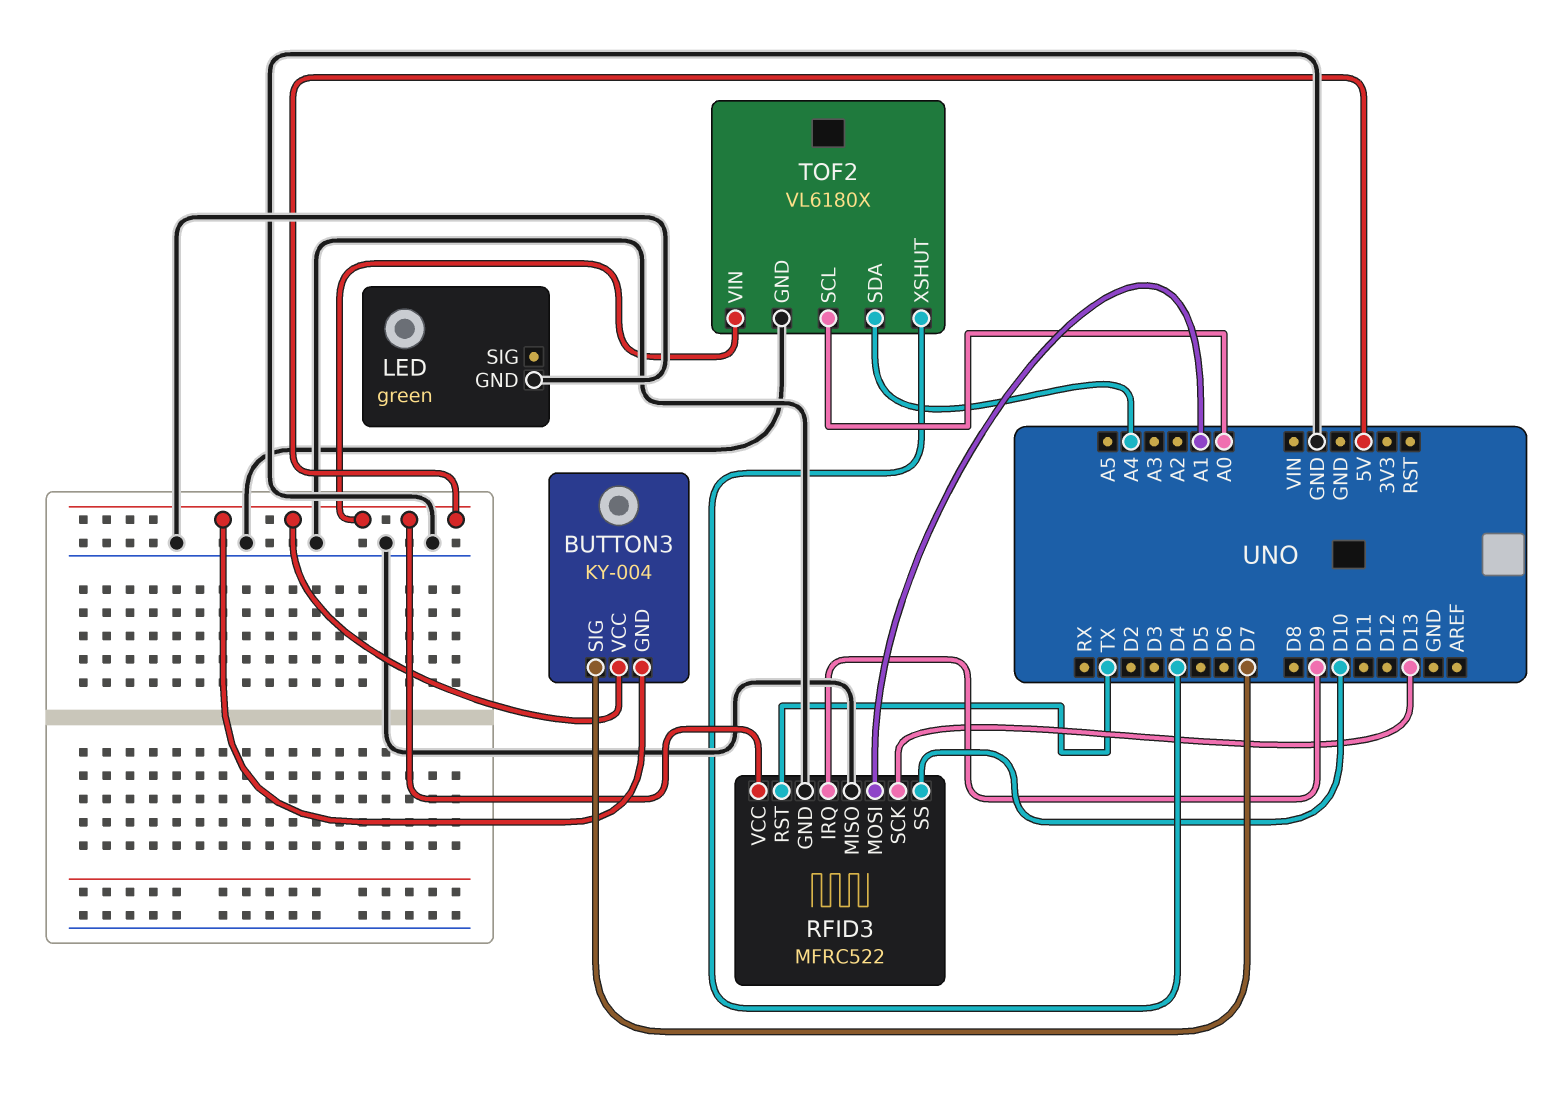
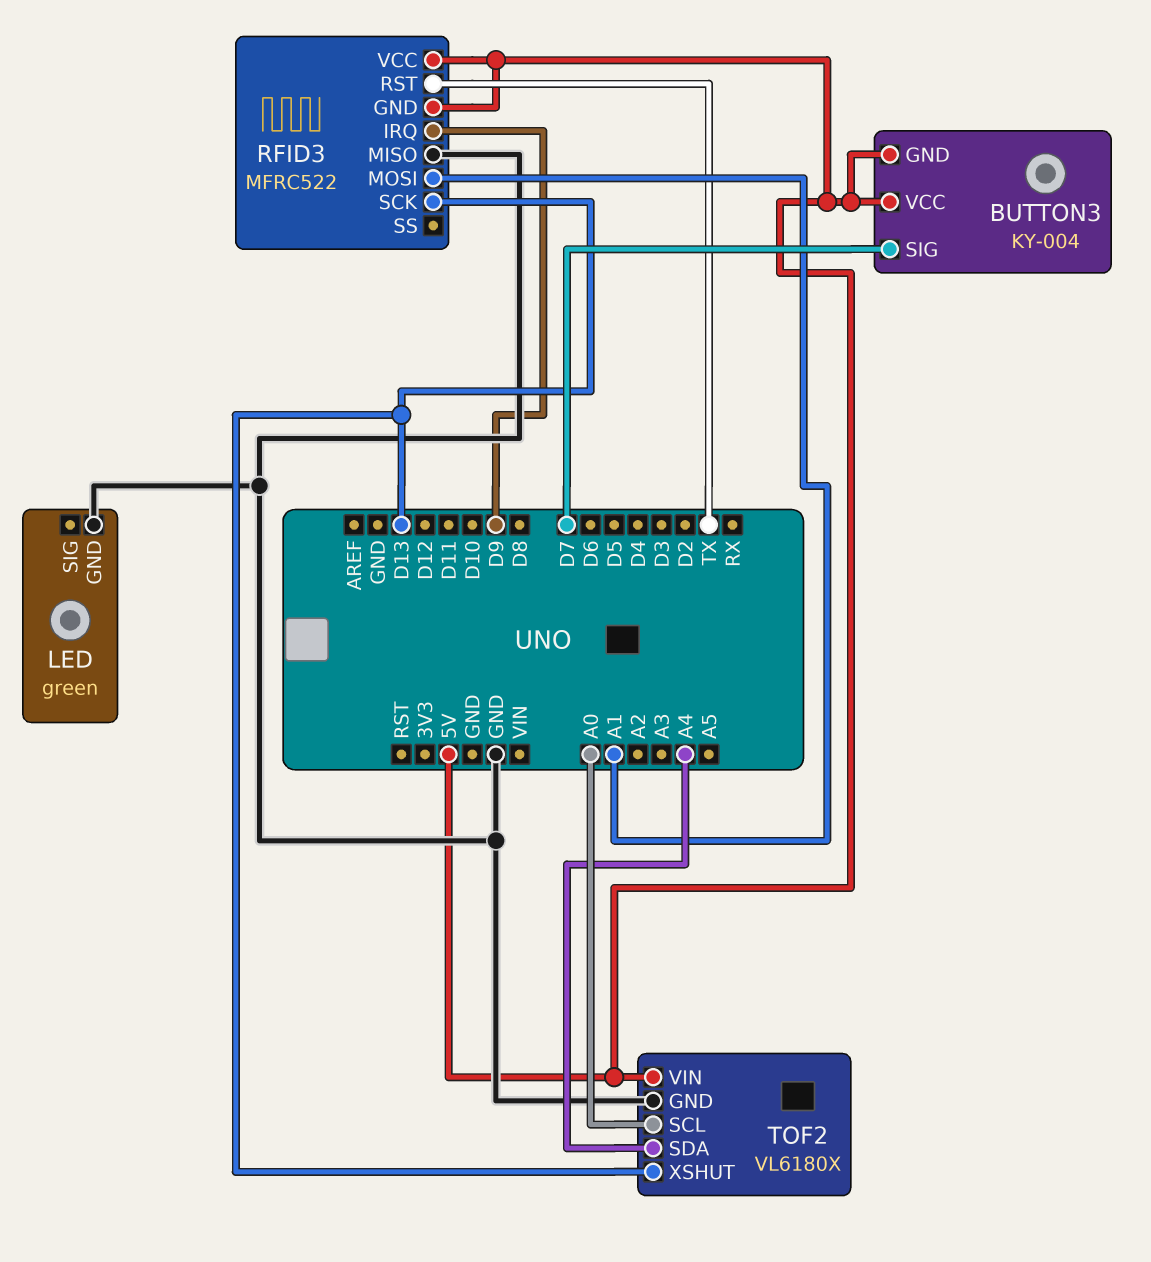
RFID3 pin GND: GND -> 5V
RFID3 pin SS: D10 -> none
TOF2 pin XSHUT: D4 -> D13

